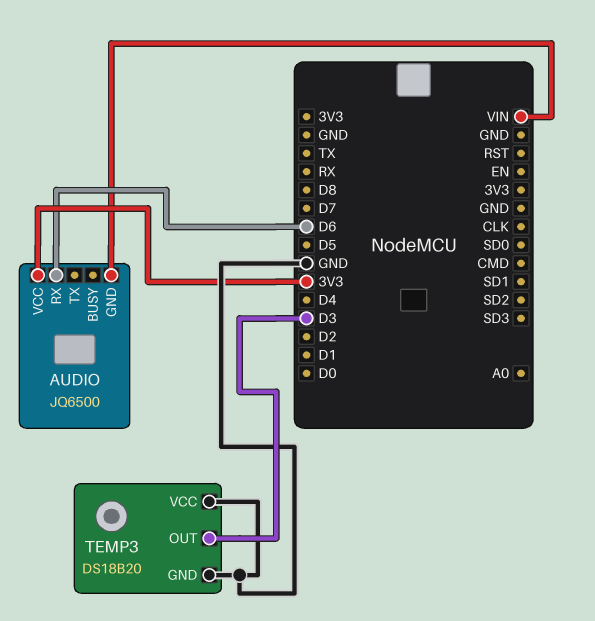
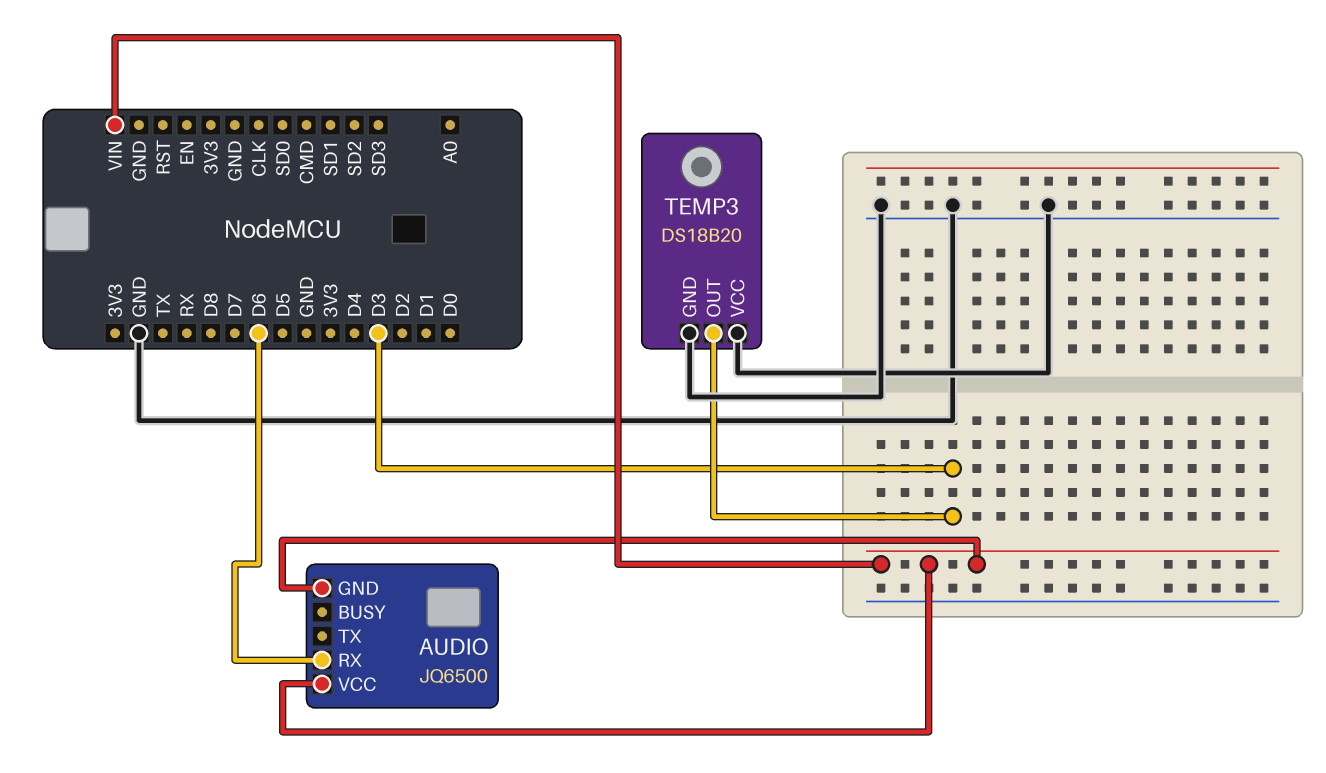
AUDIO pin VCC: 3V3 -> VIN

